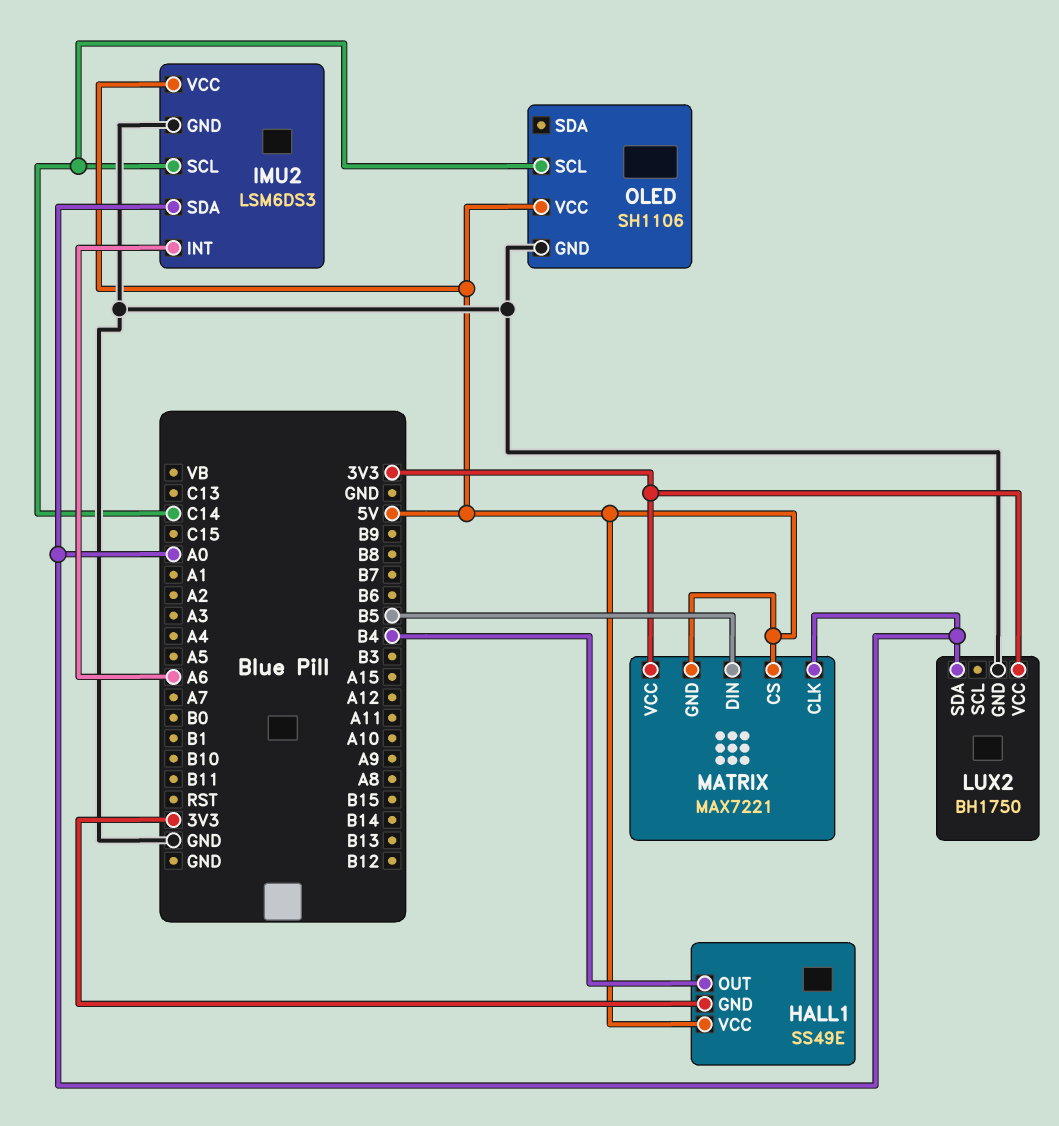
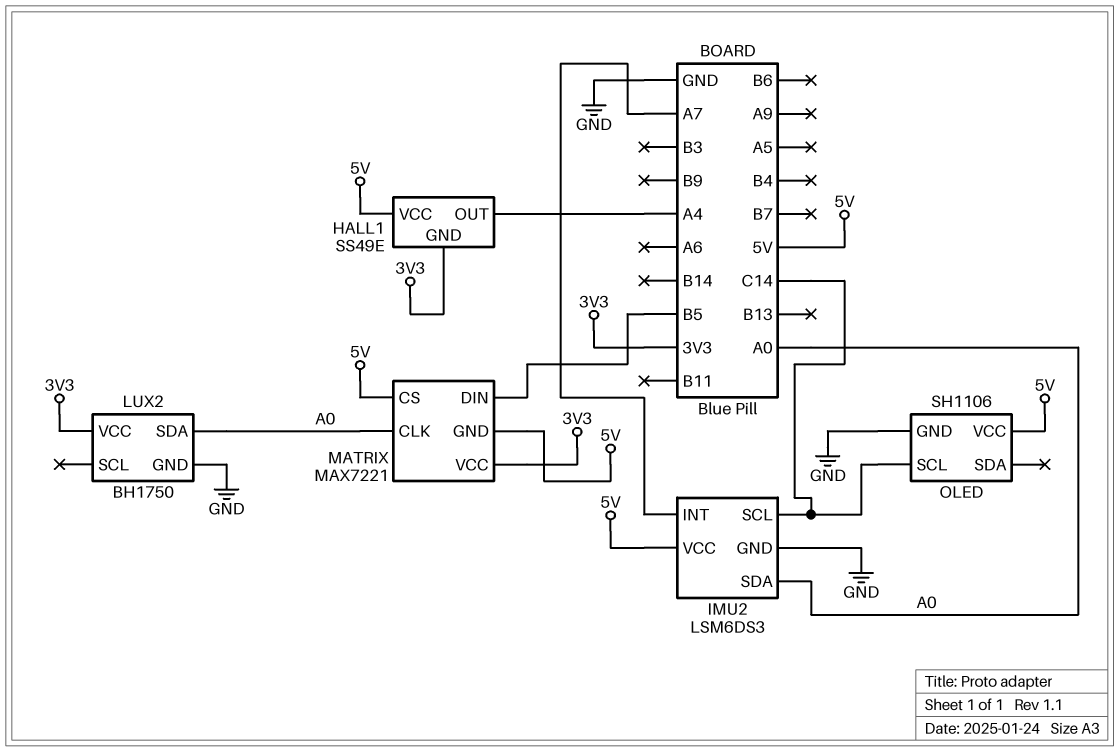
HALL1 pin OUT: B4 -> A4
IMU2 pin INT: A6 -> A7

